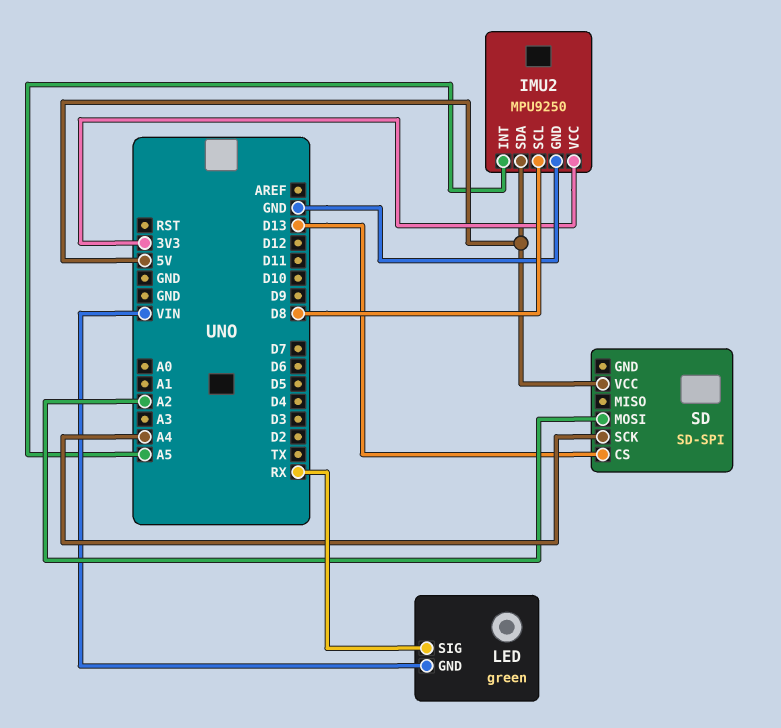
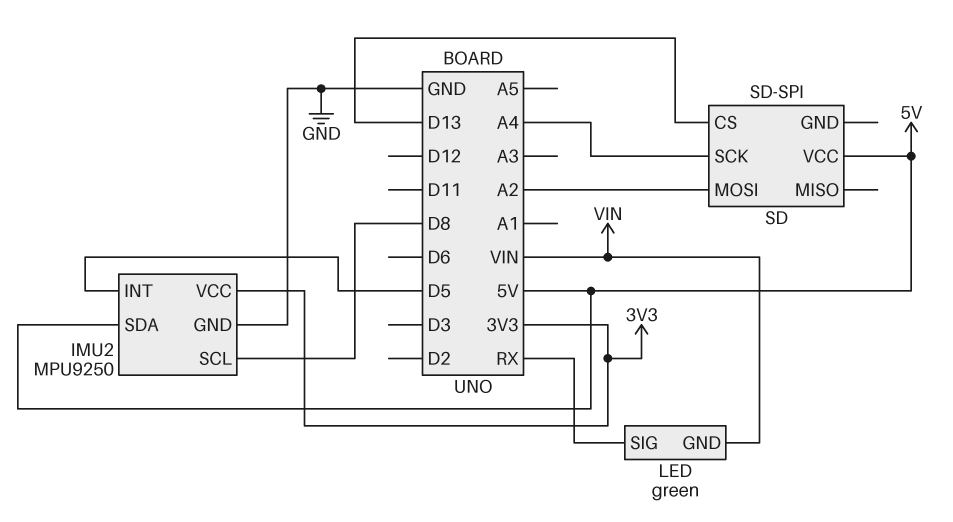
IMU2 pin INT: A5 -> D5

